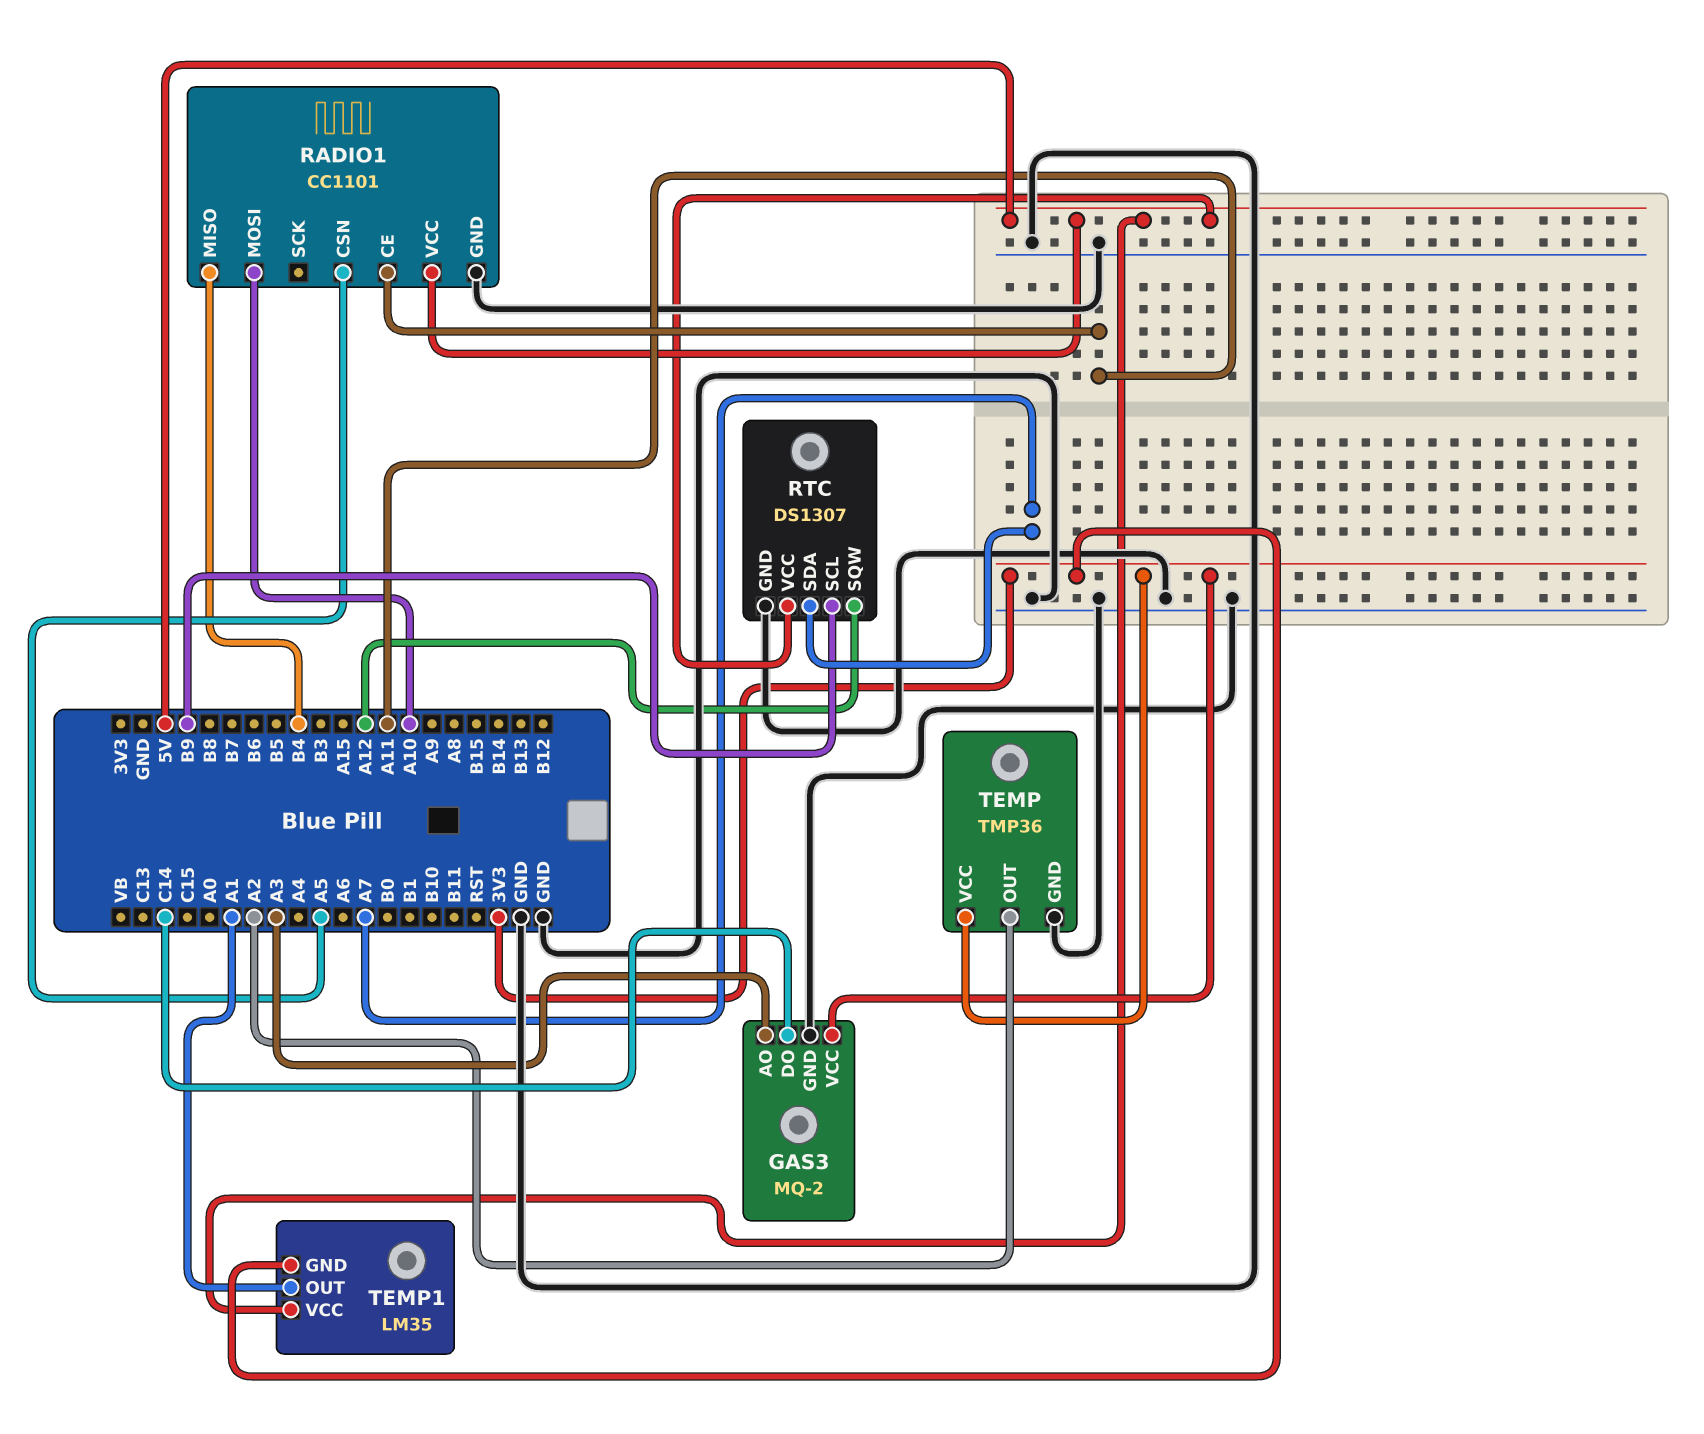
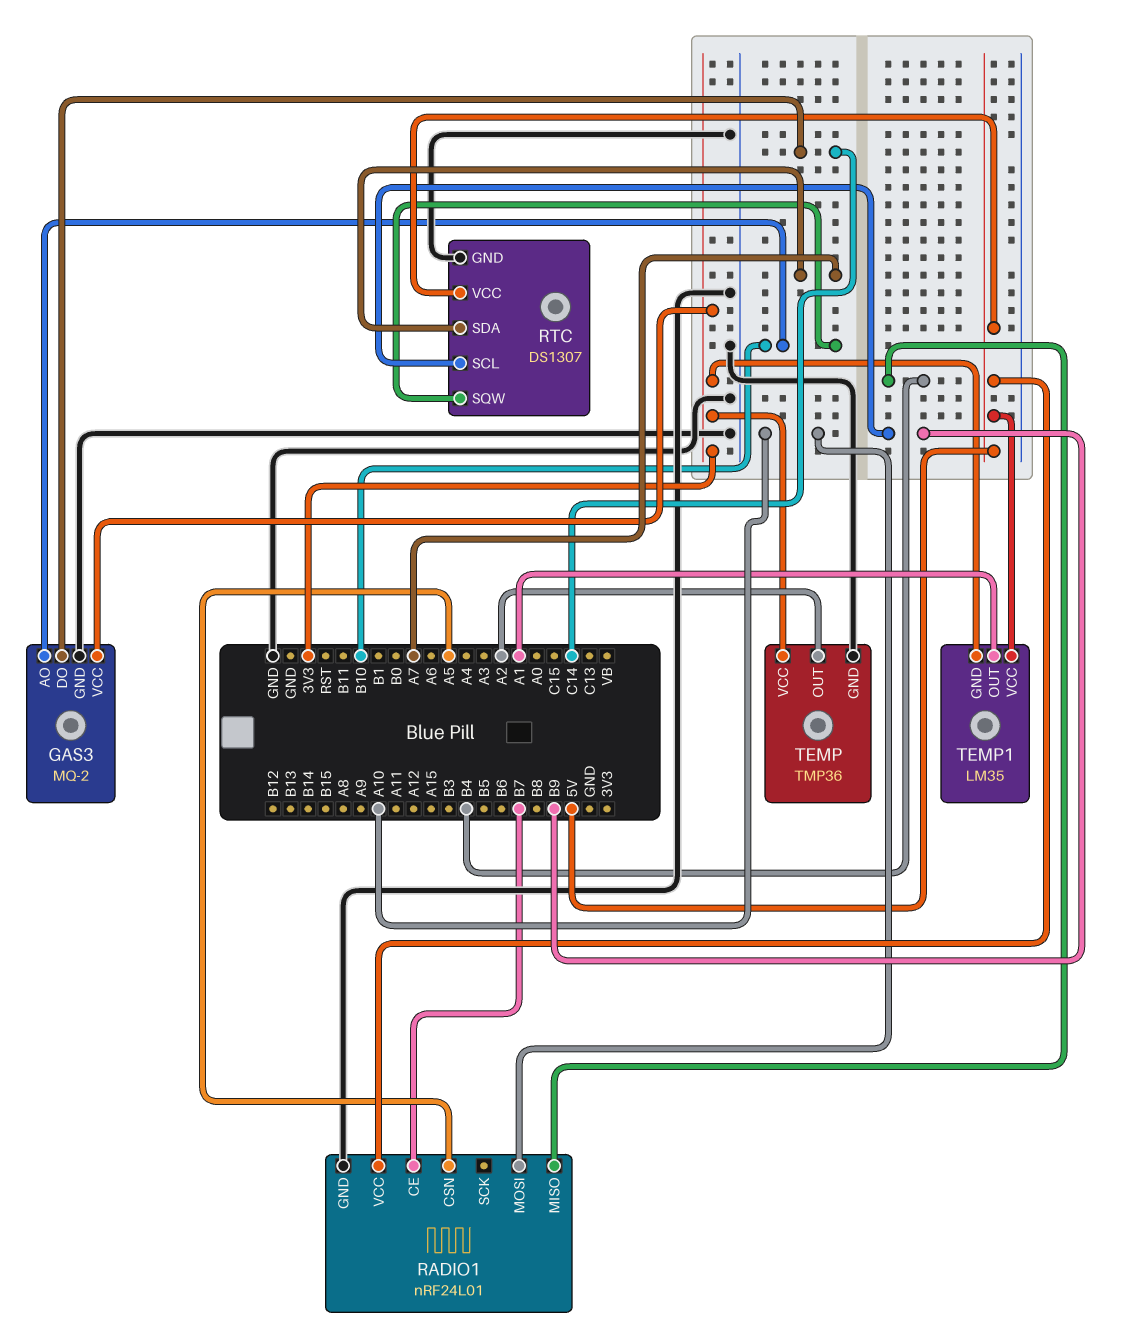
GAS3 pin AO: A3 -> B10
RADIO1: CC1101 -> nRF24L01
RADIO1 pin CE: A11 -> B7
RTC pin SQW: A12 -> B10

